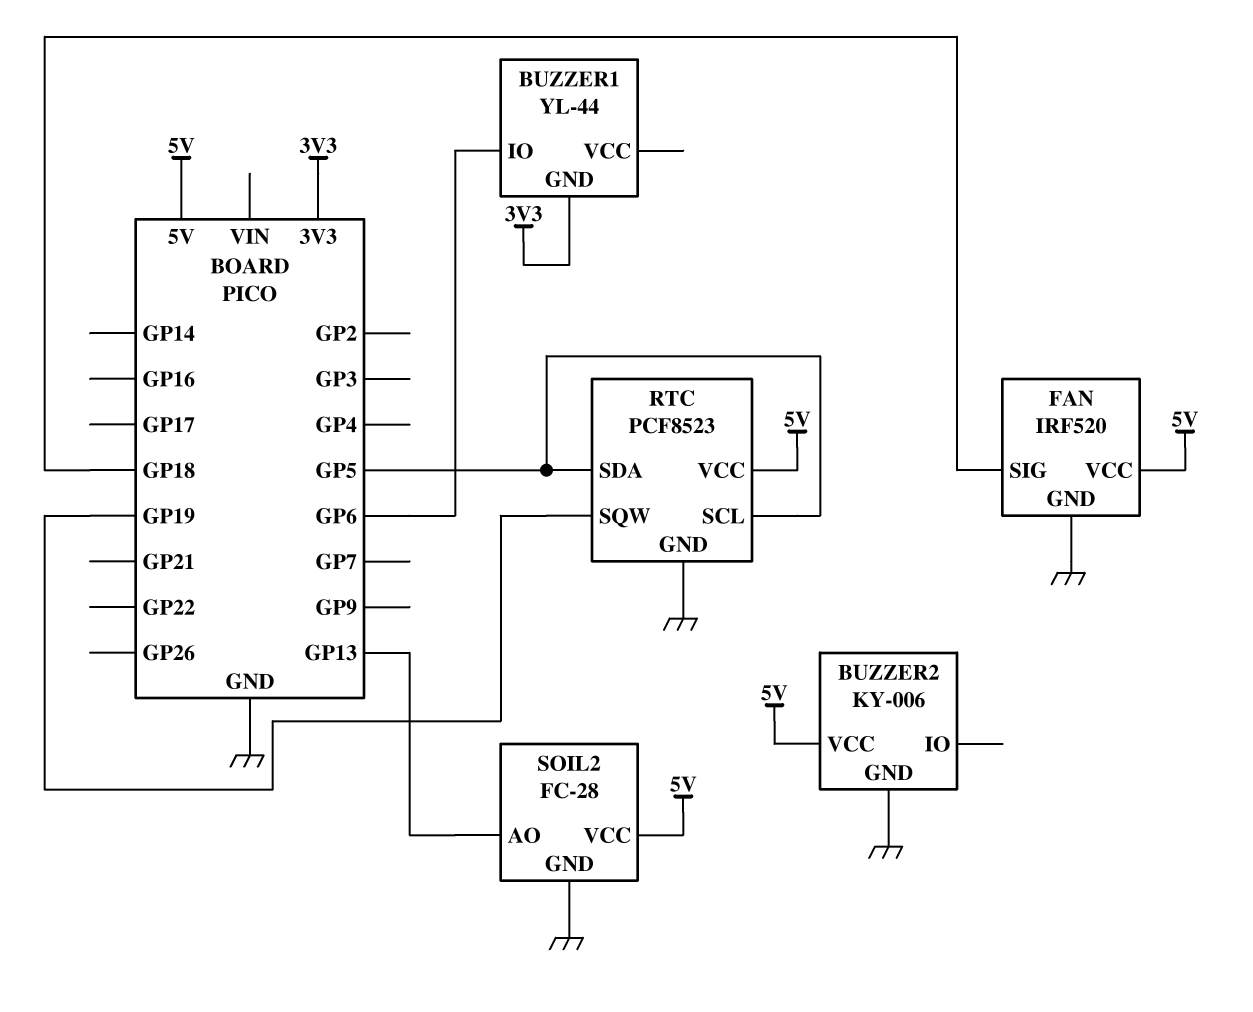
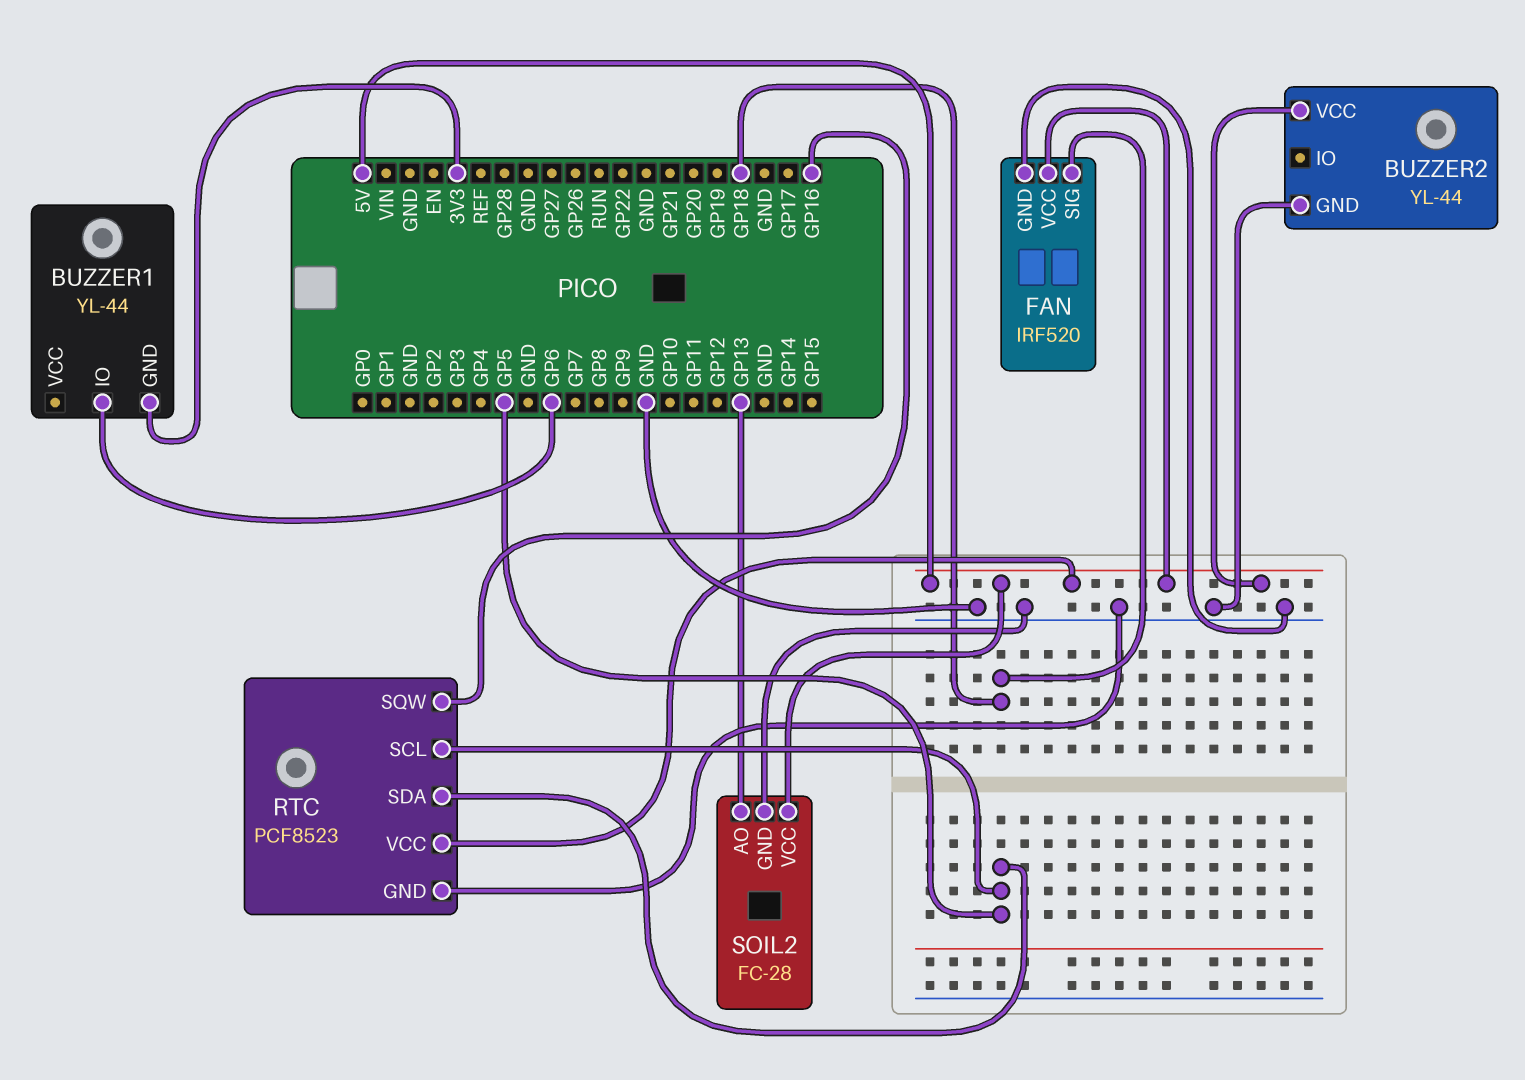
BUZZER2: KY-006 -> YL-44
RTC pin SQW: GP19 -> GP16

